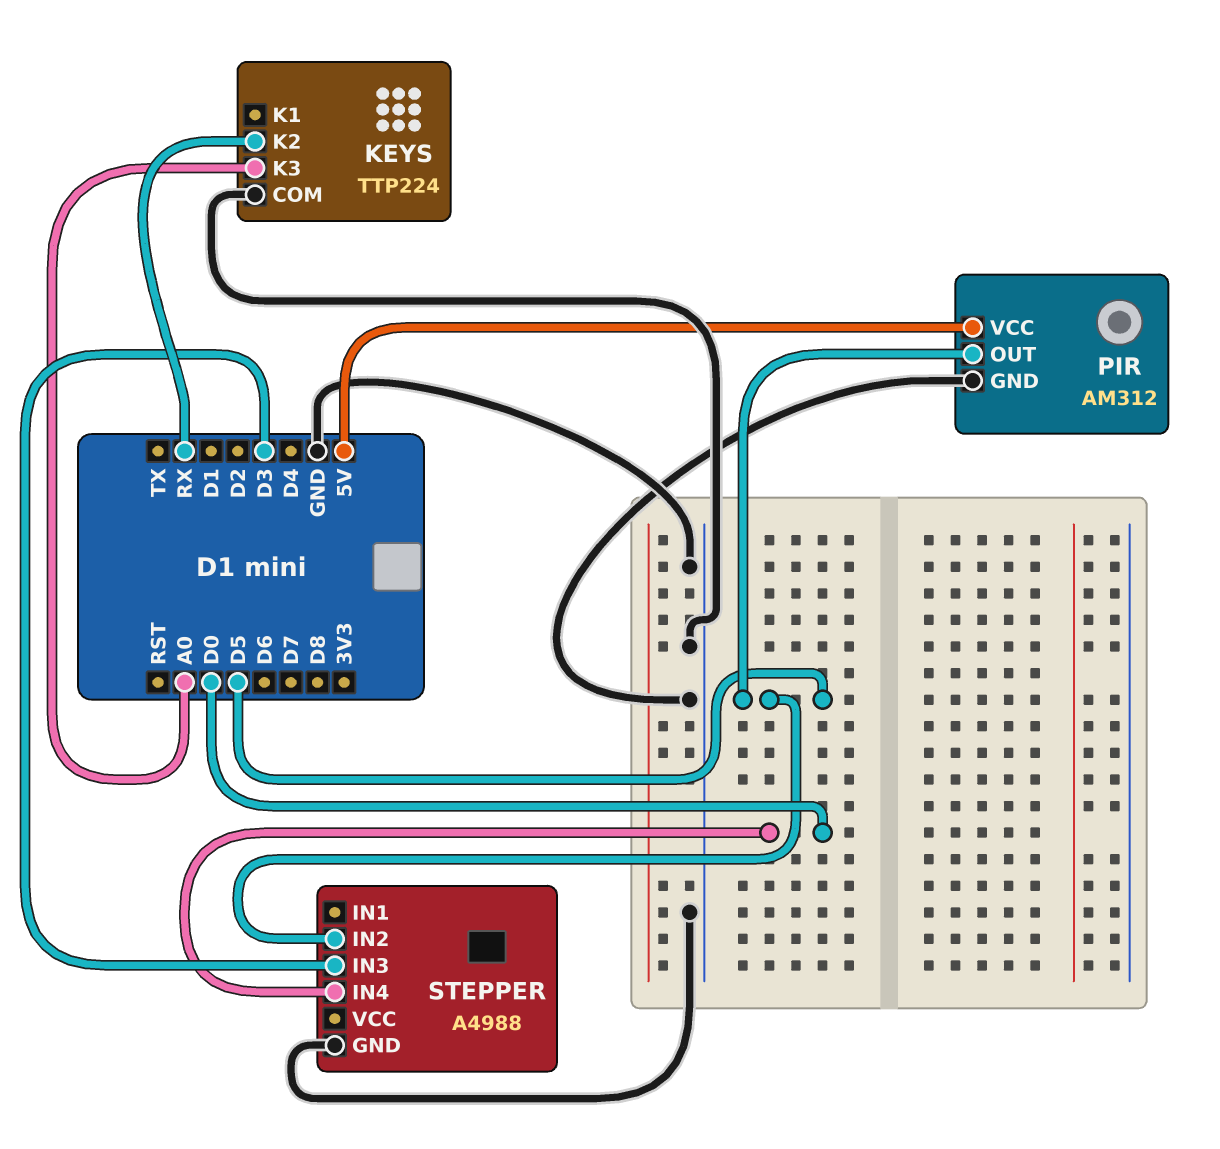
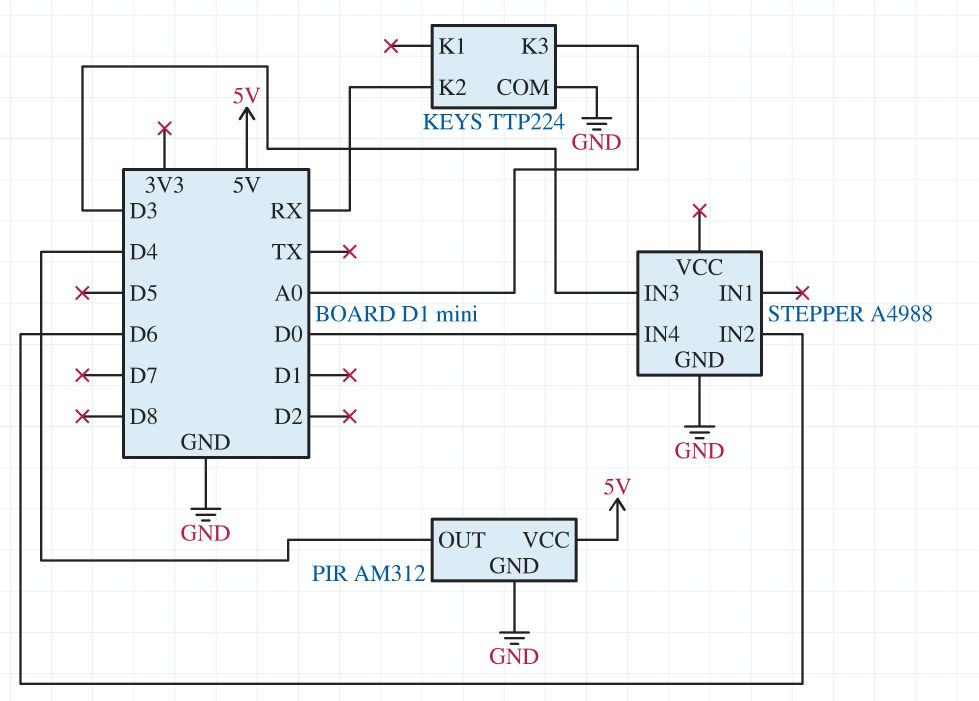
PIR pin OUT: D5 -> D4
STEPPER pin IN2: D5 -> D6

